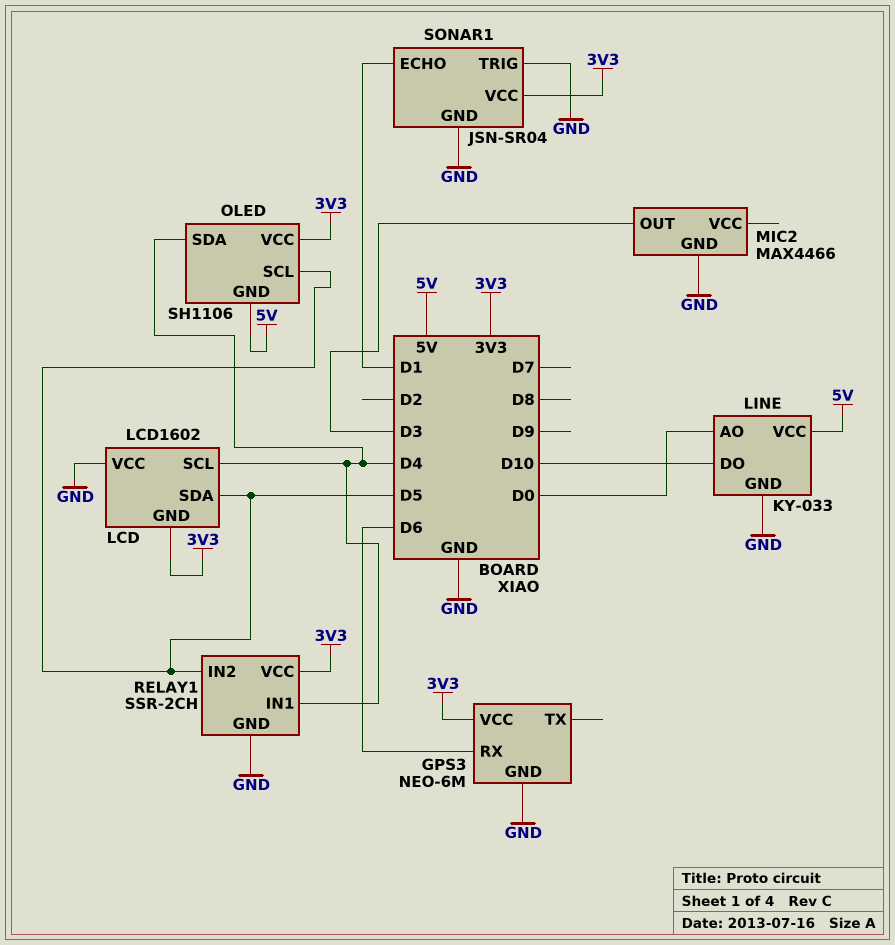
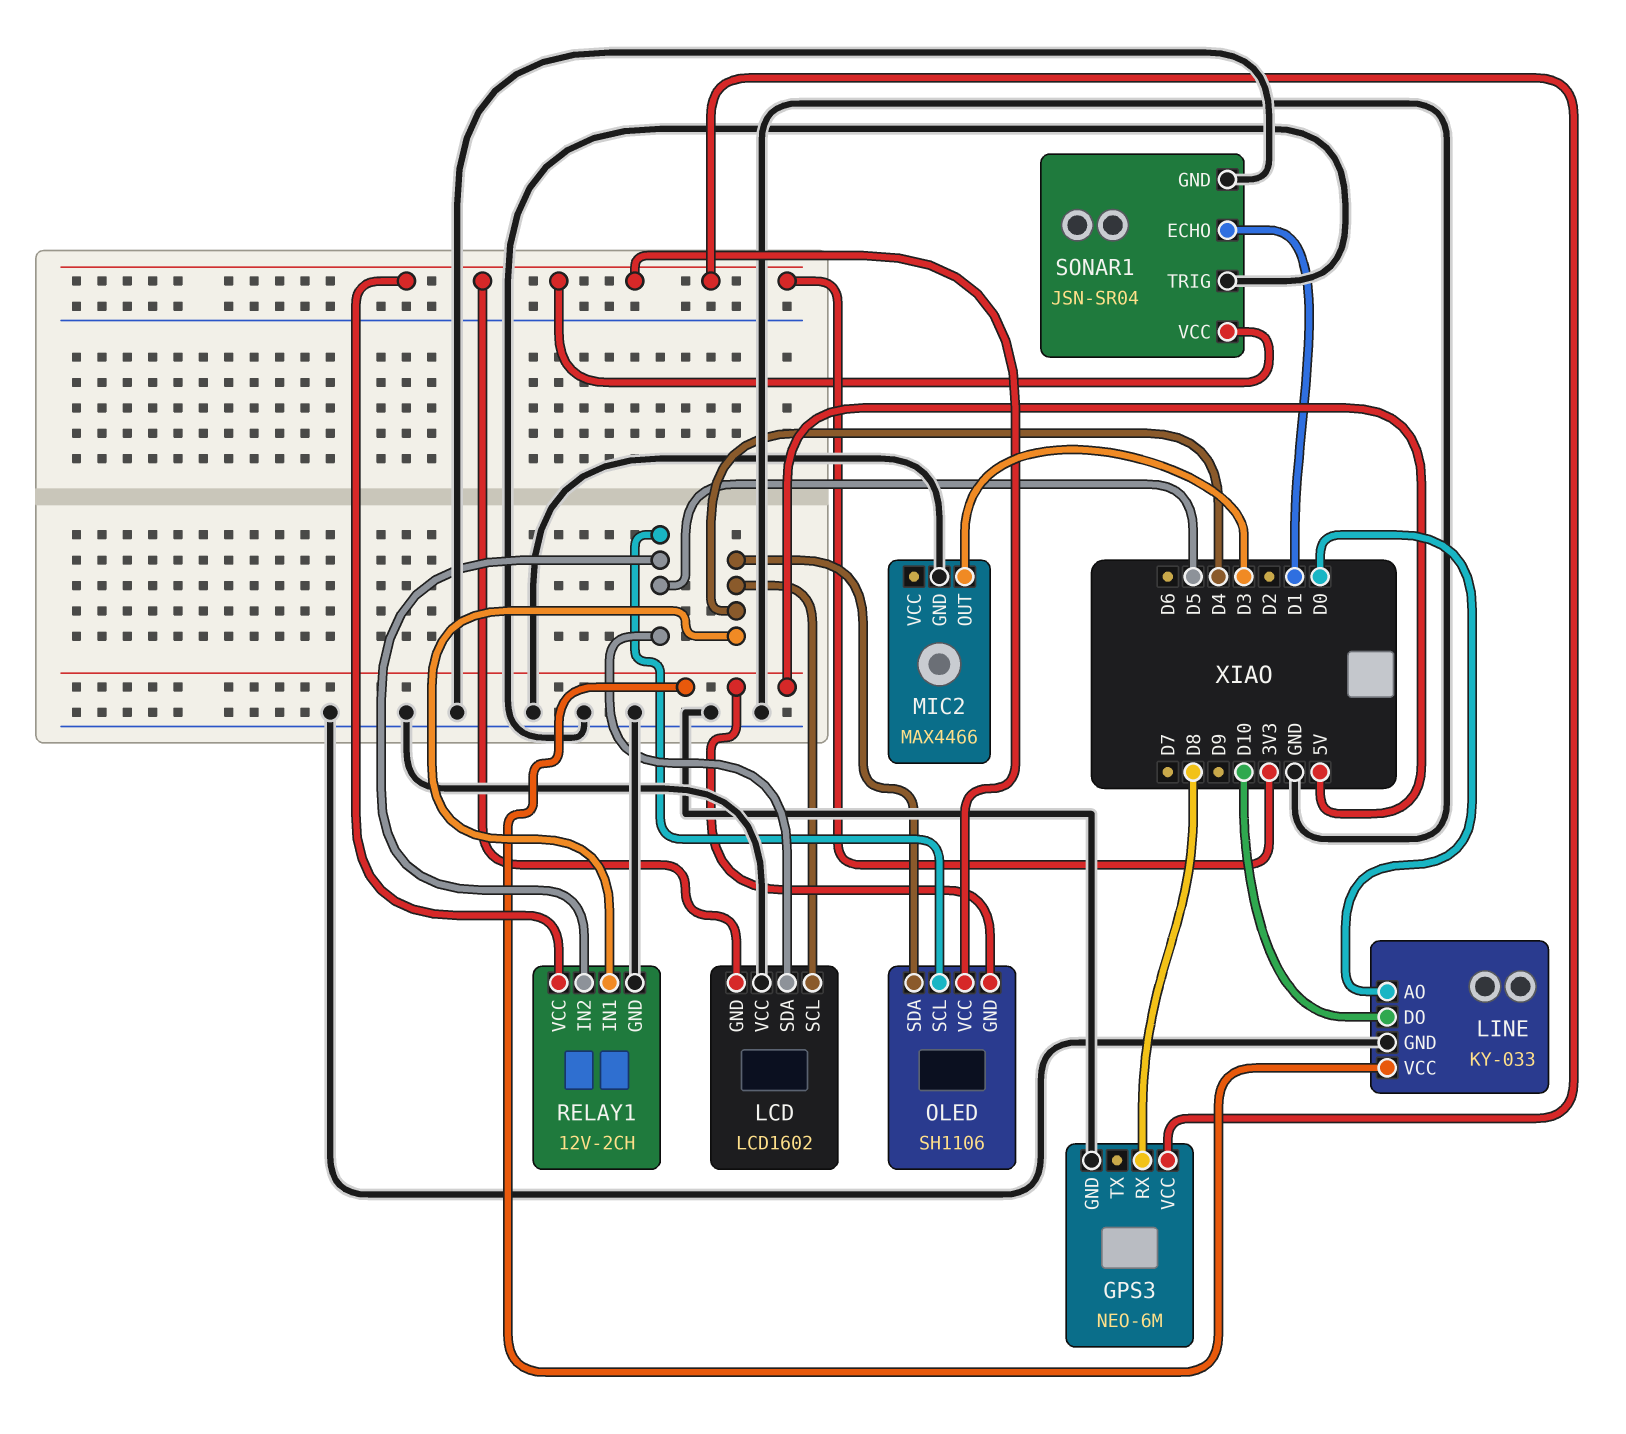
GPS3 pin RX: D6 -> D8
RELAY1: SSR-2CH -> 12V-2CH

